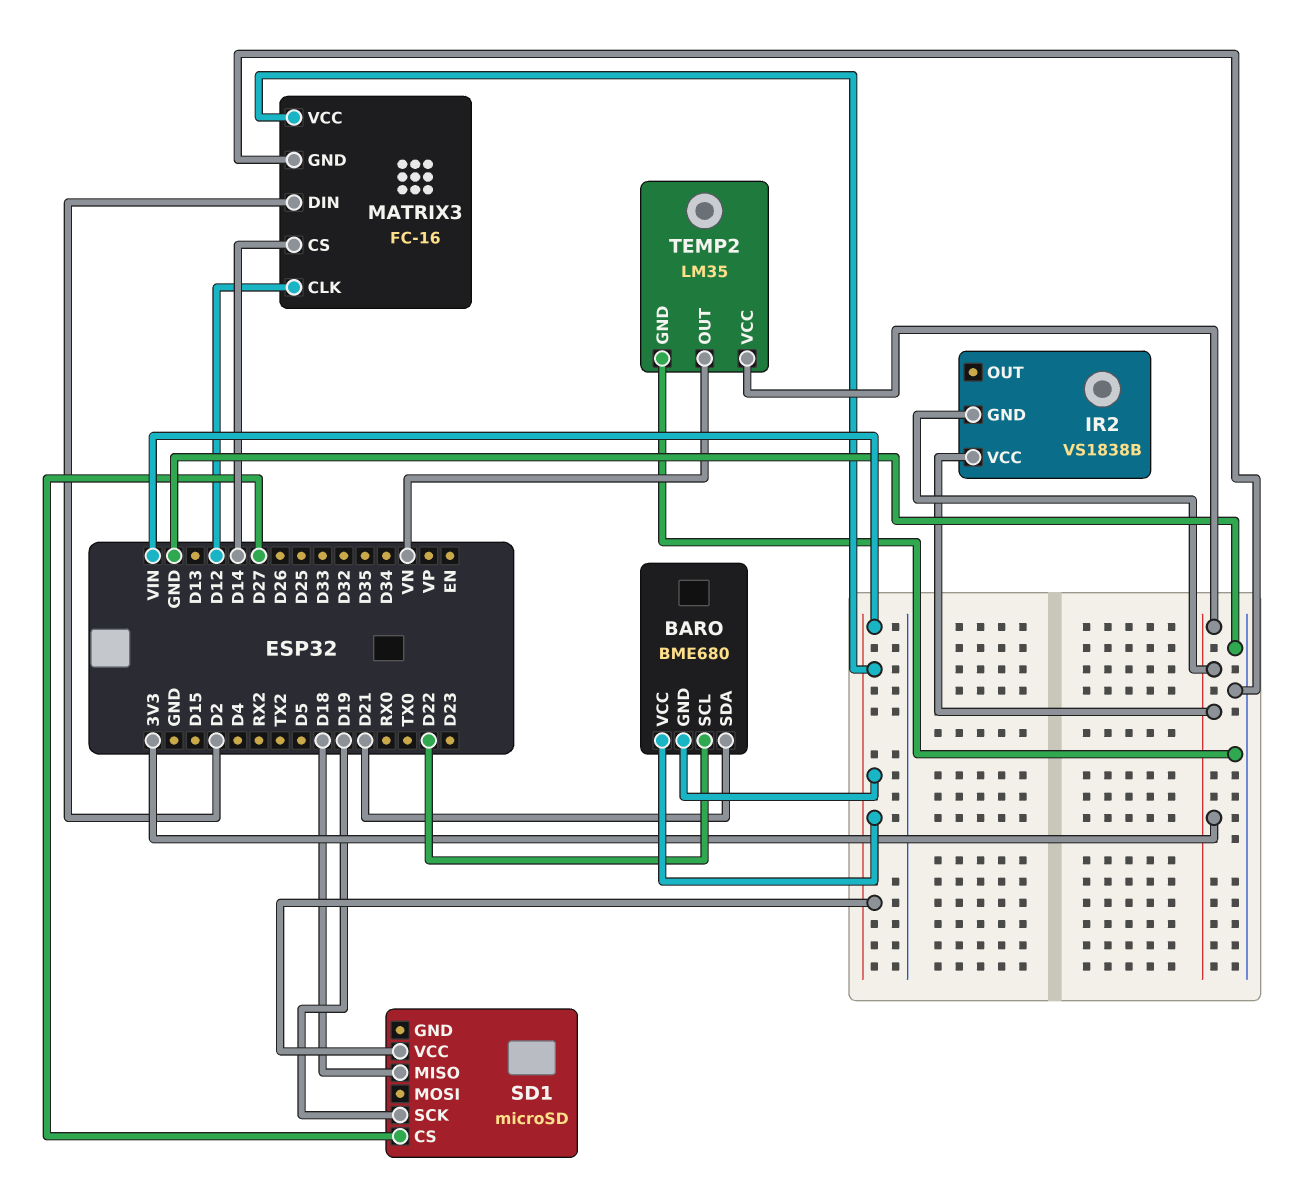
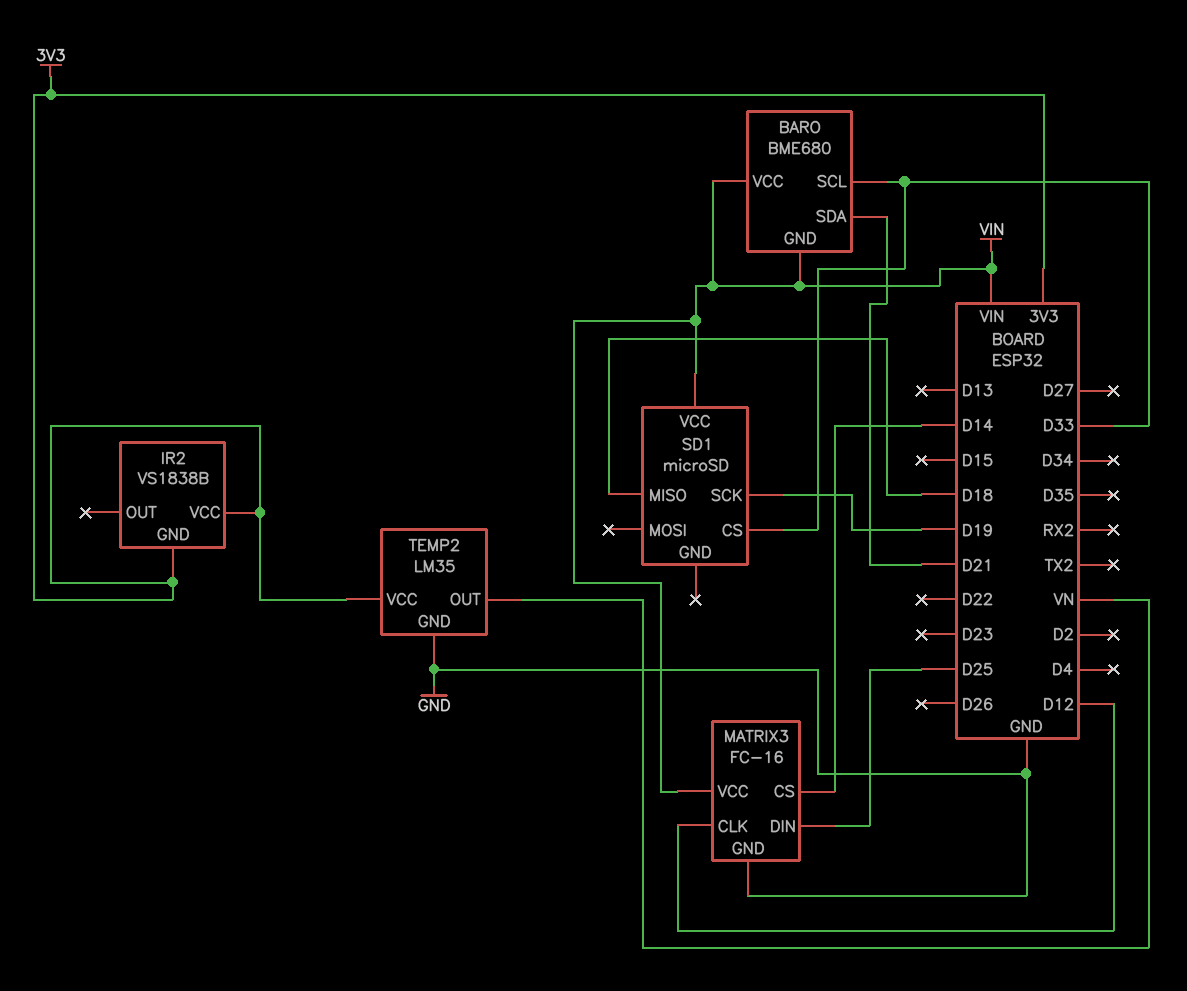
BARO pin SCL: D22 -> D33
MATRIX3 pin DIN: D2 -> D25
SD1 pin CS: D27 -> D33

